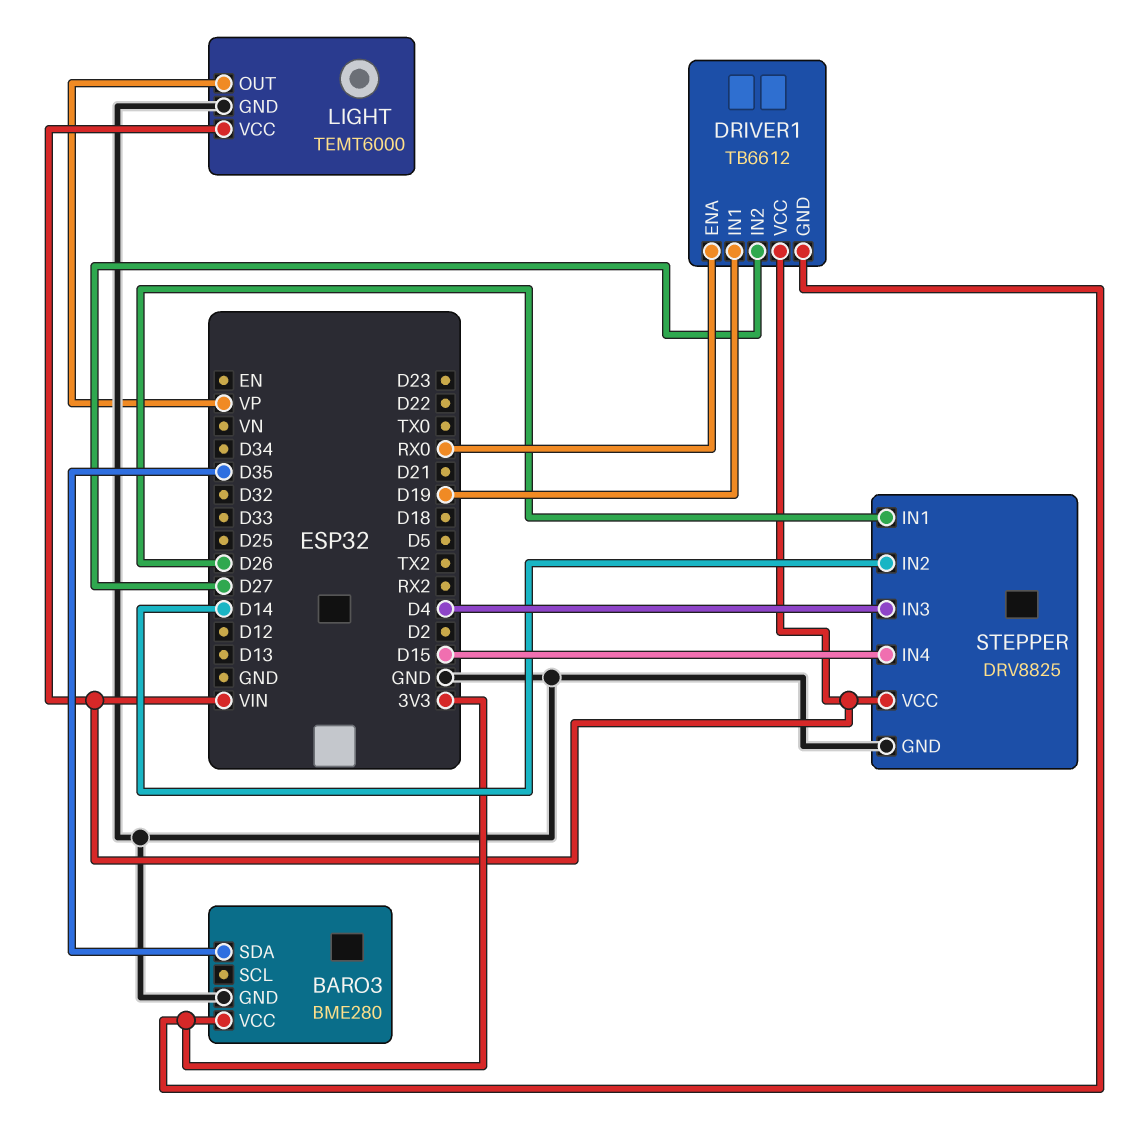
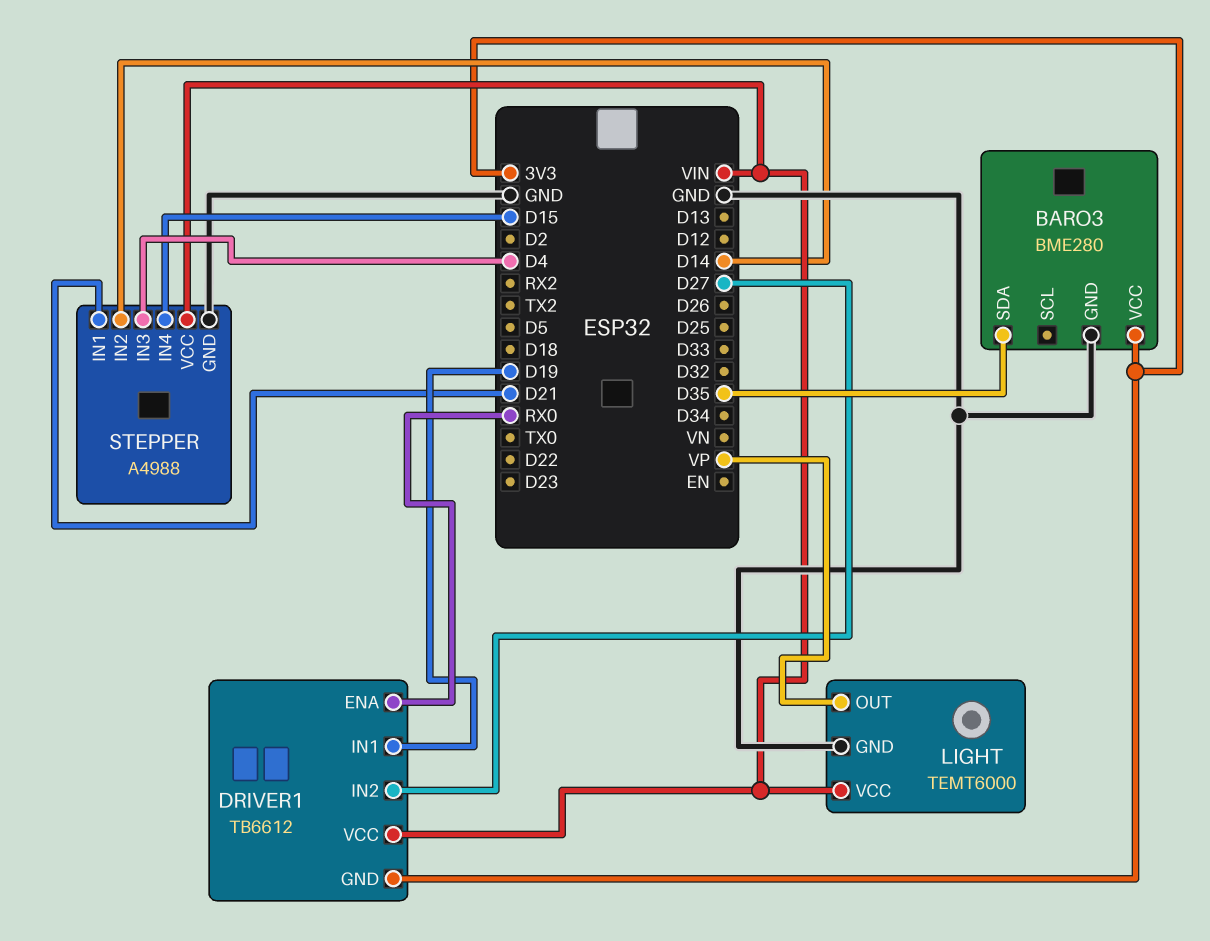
STEPPER: DRV8825 -> A4988
STEPPER pin IN1: D26 -> D21

